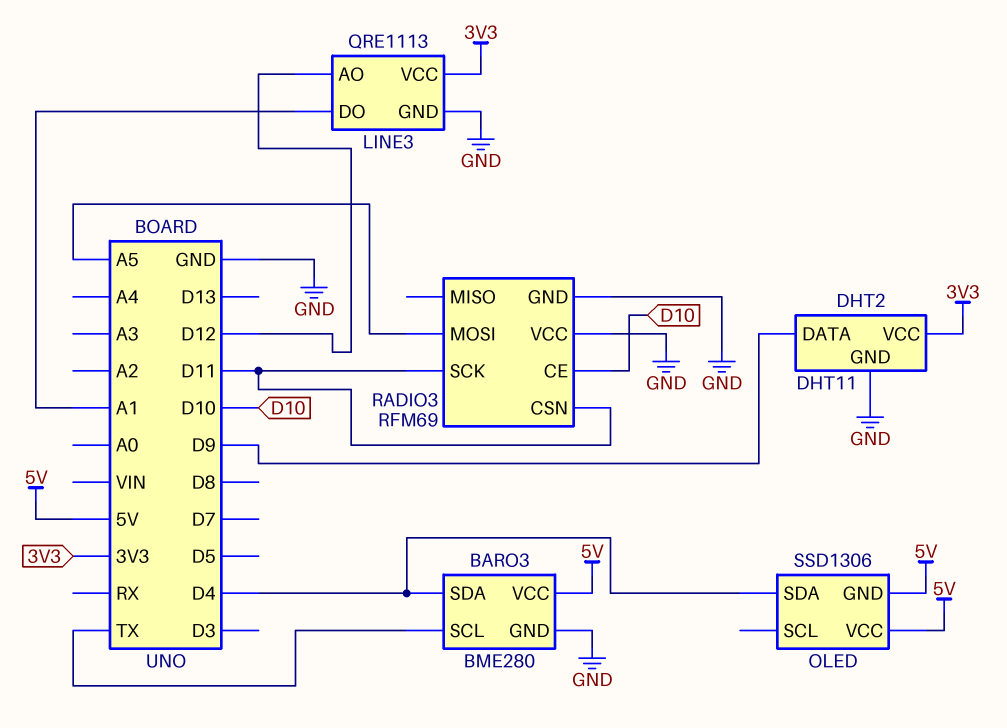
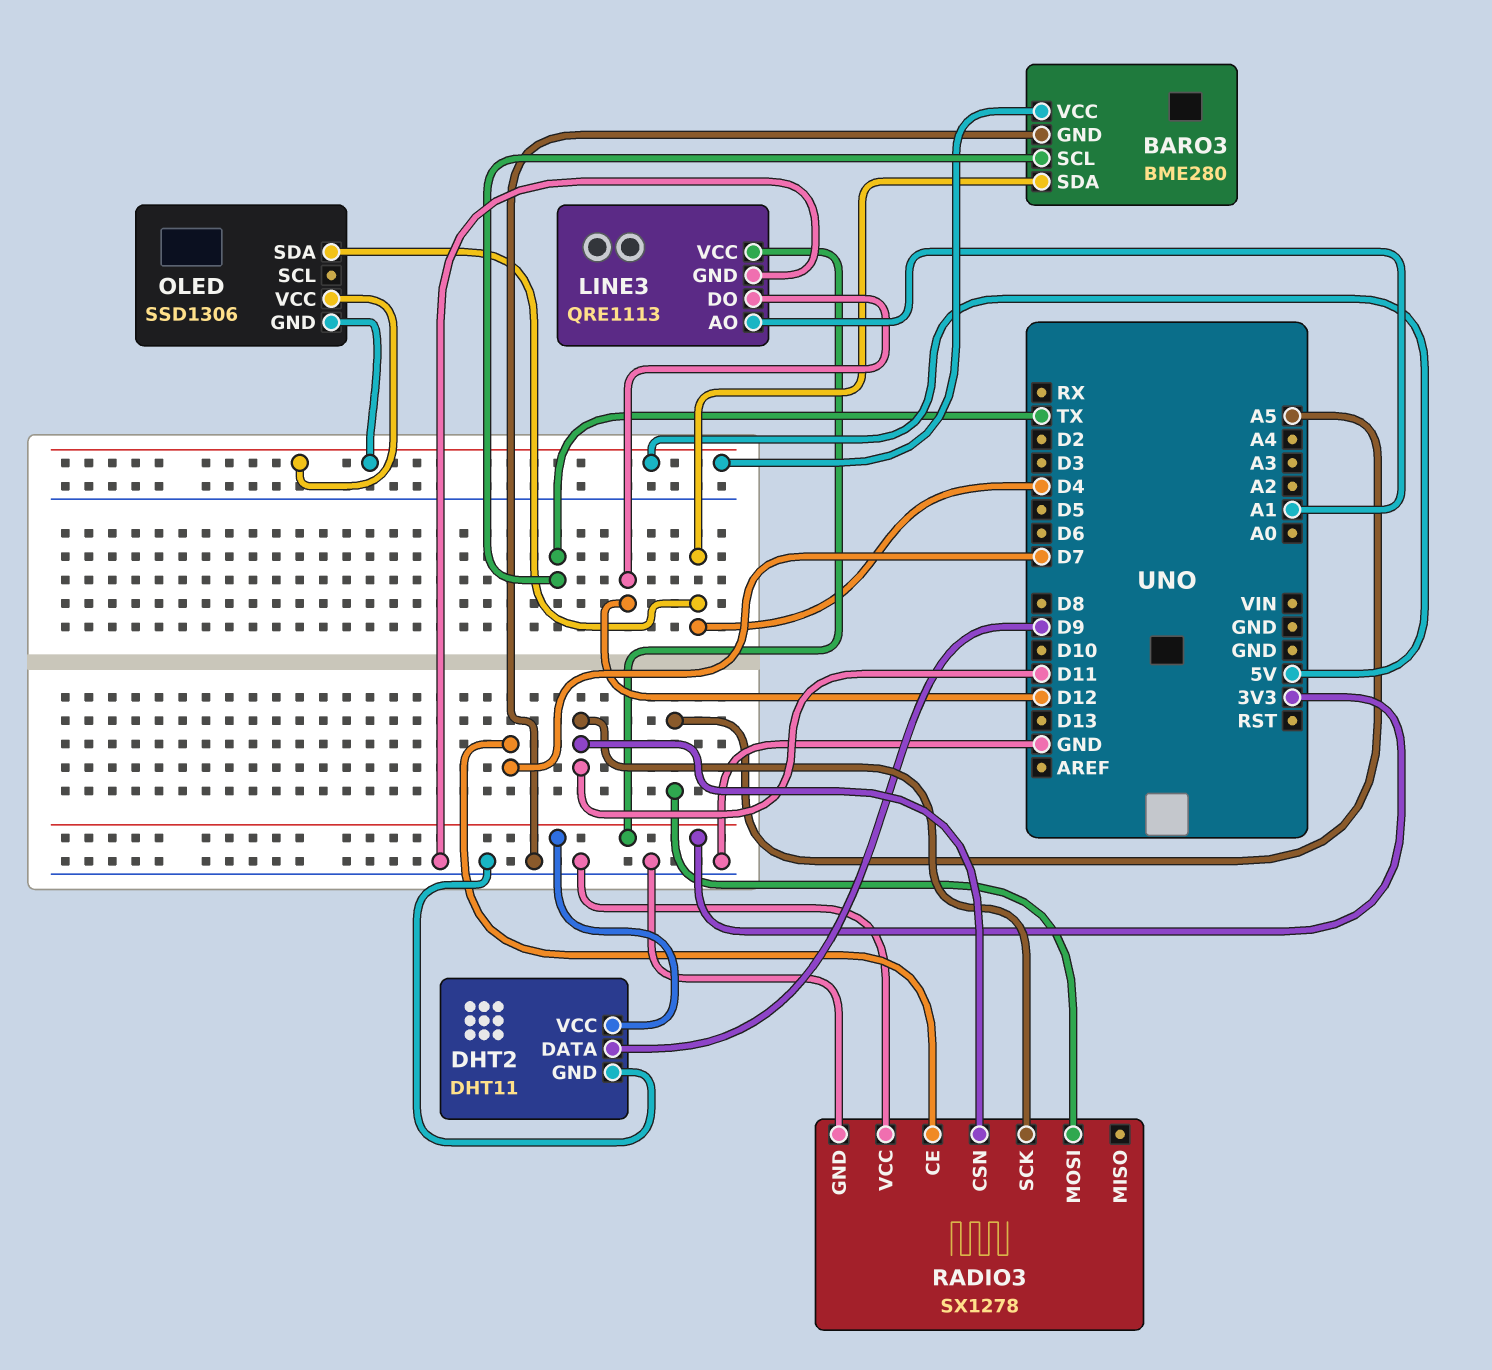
LINE3 pin AO: D12 -> A1
LINE3 pin DO: A1 -> D12
RADIO3: RFM69 -> SX1278
RADIO3 pin CE: D10 -> D7

